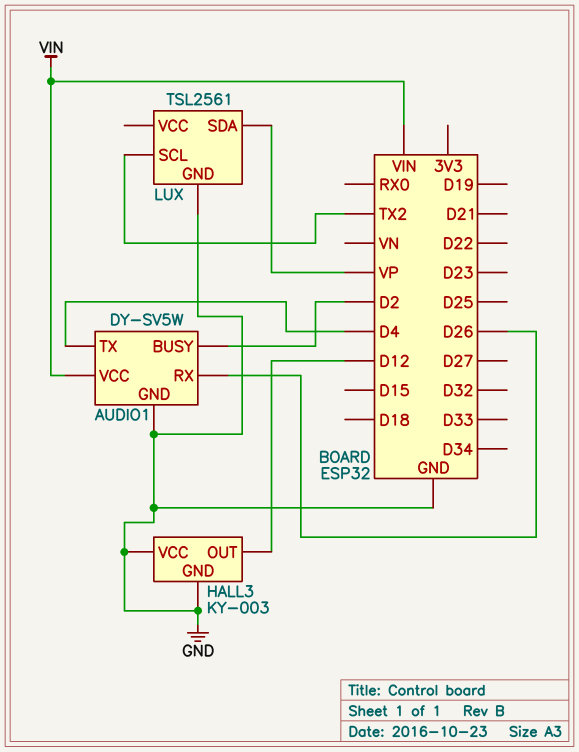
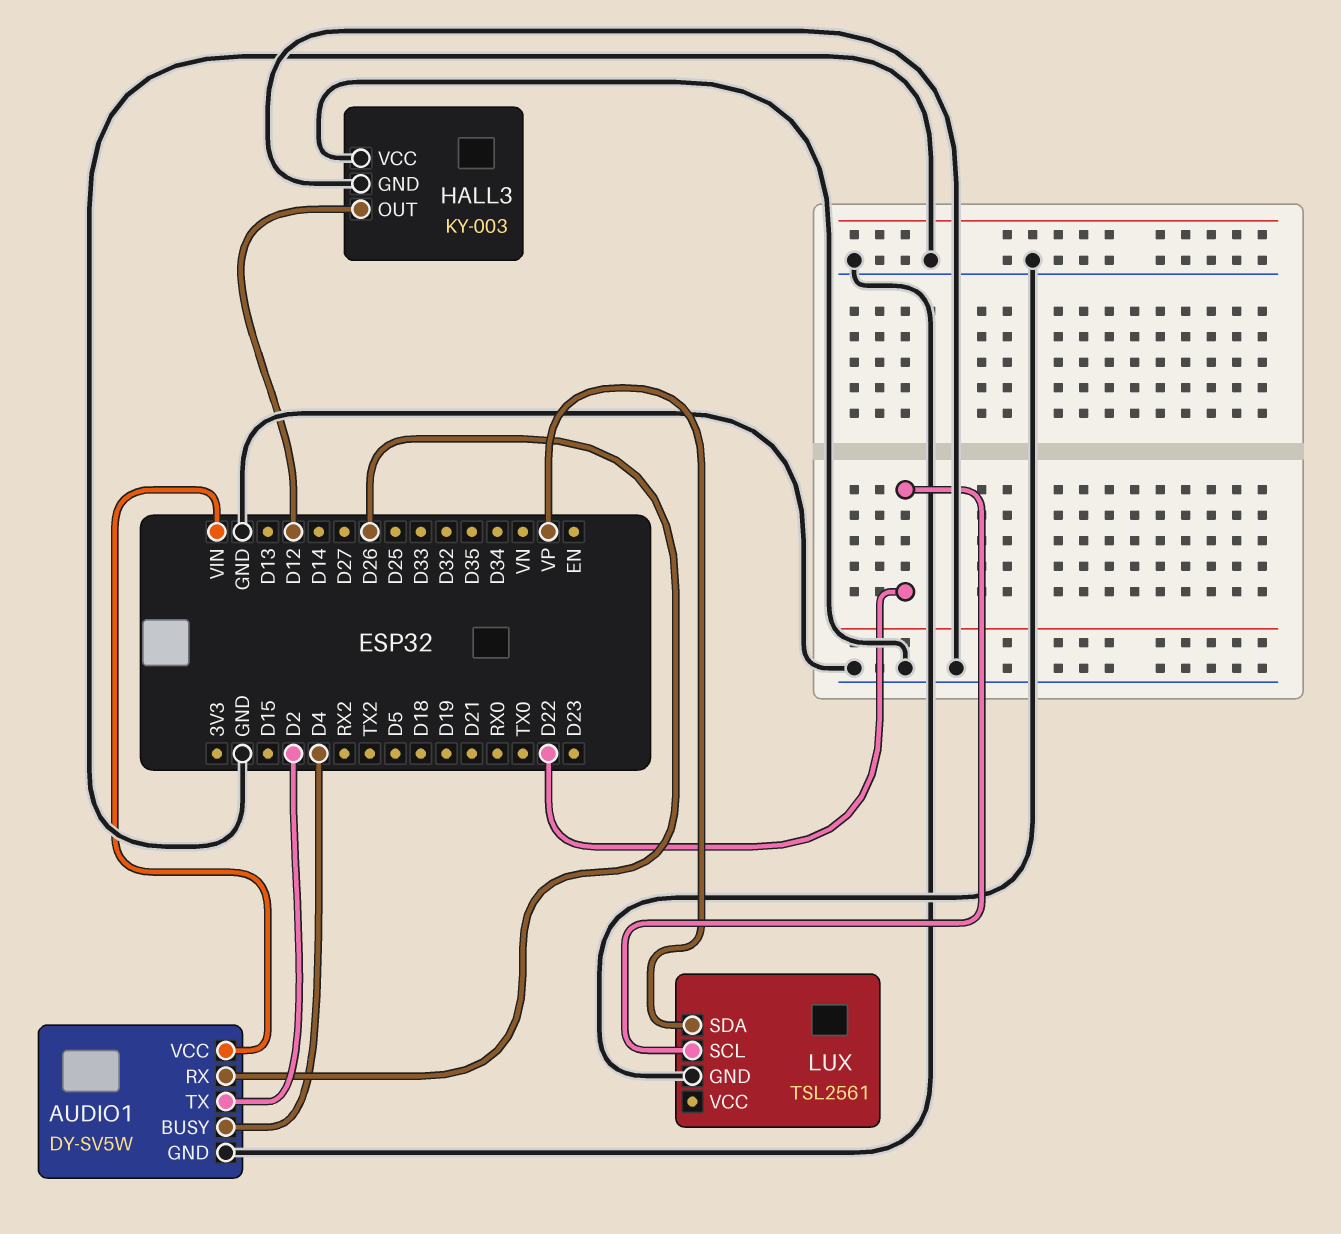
AUDIO1 pin BUSY: D2 -> D4
AUDIO1 pin TX: D4 -> D2
LUX pin SCL: TX2 -> D22

